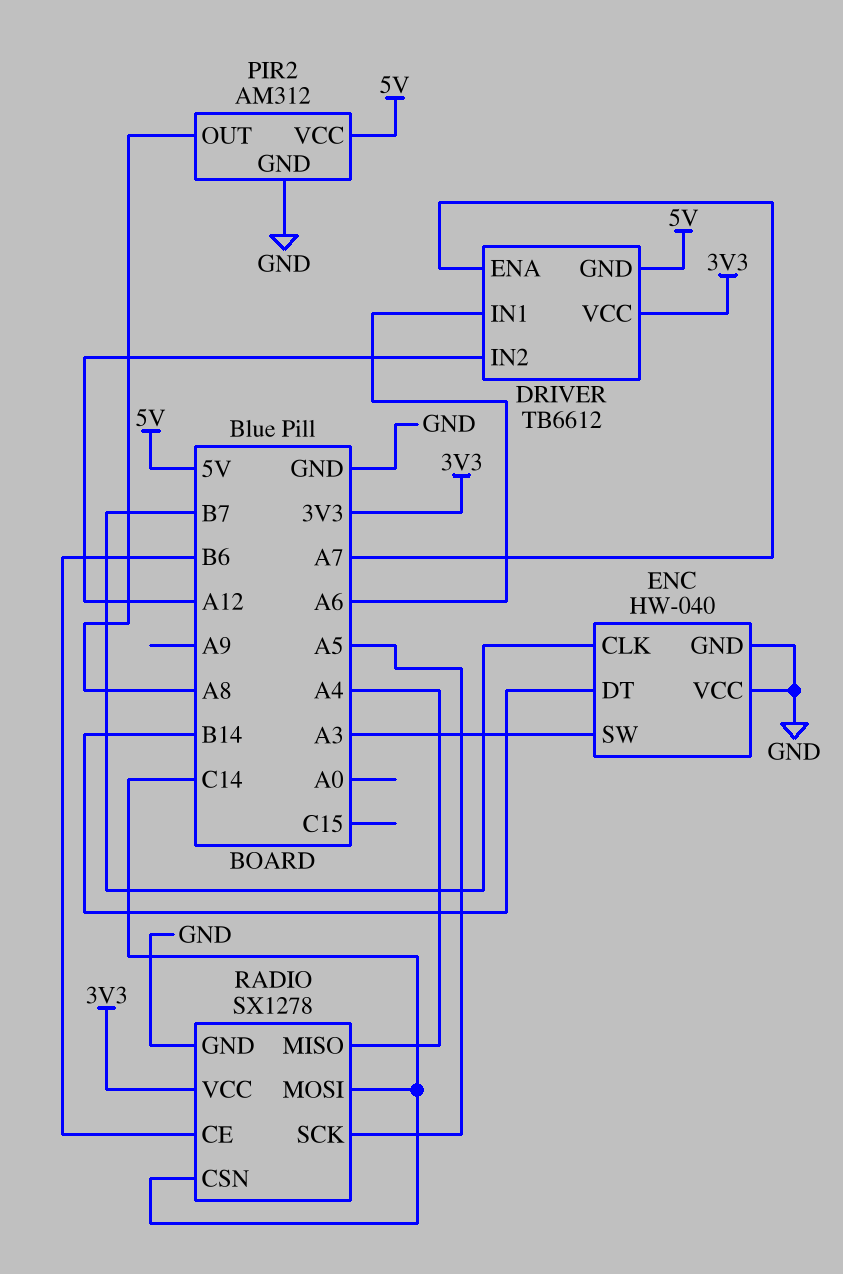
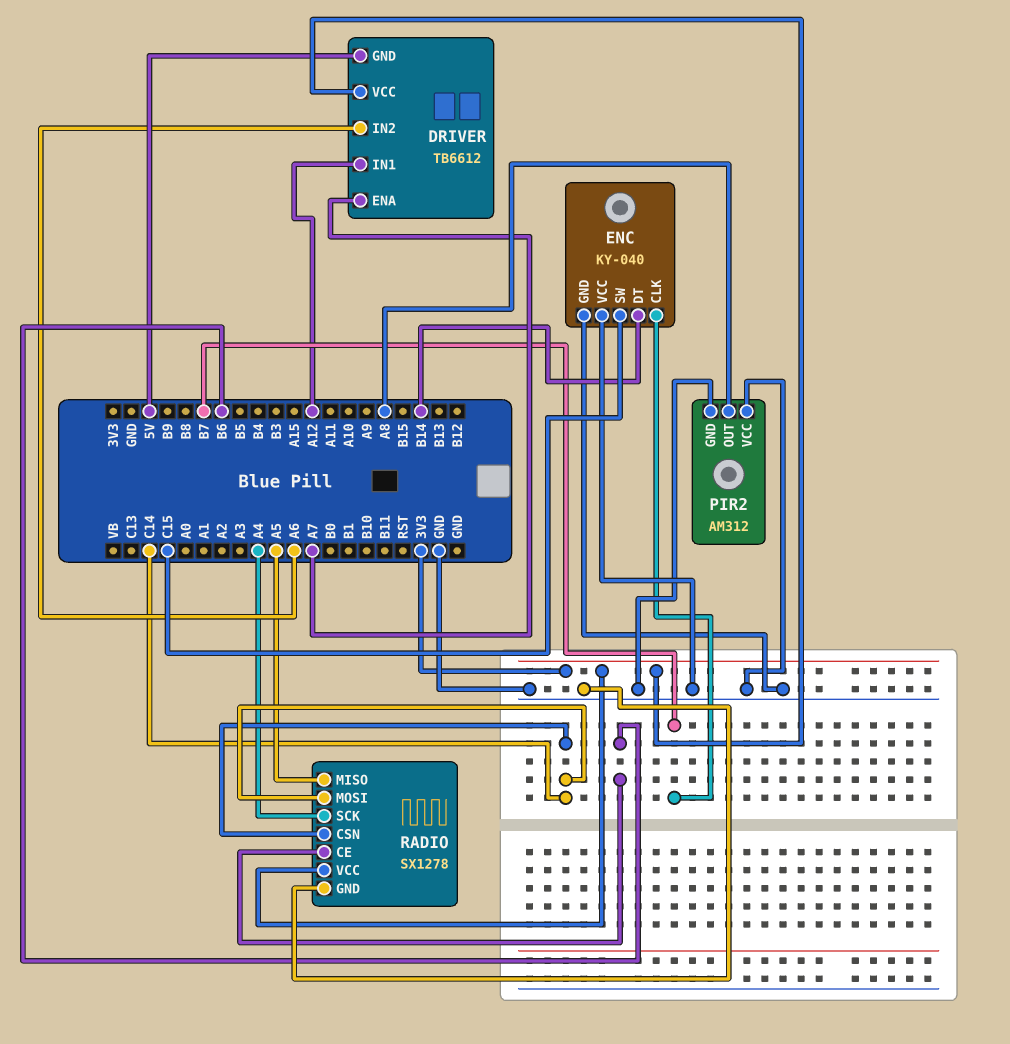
DRIVER pin IN1: A6 -> A12
DRIVER pin IN2: A12 -> A6
ENC: HW-040 -> KY-040
ENC pin SW: A3 -> C15
PIR2 pin VCC: 5V -> GND
RADIO pin MISO: A4 -> A5
RADIO pin SCK: A5 -> A4

